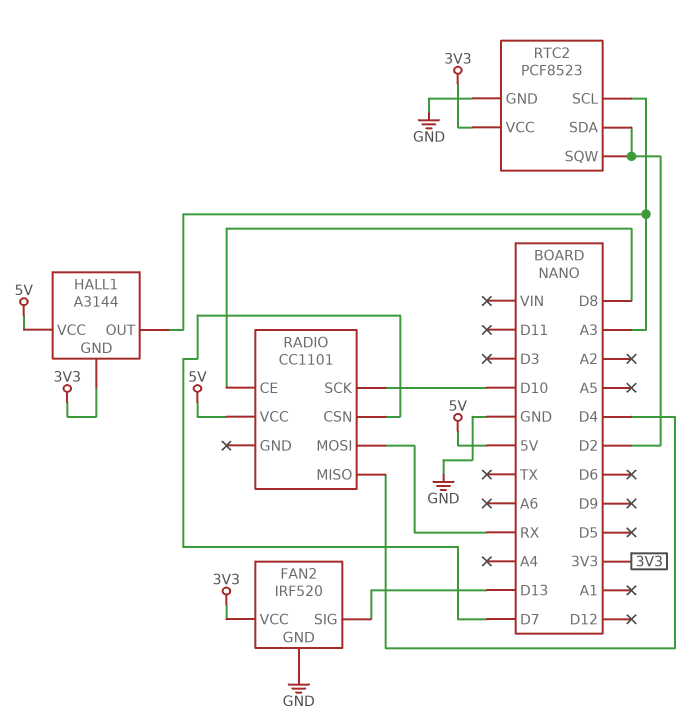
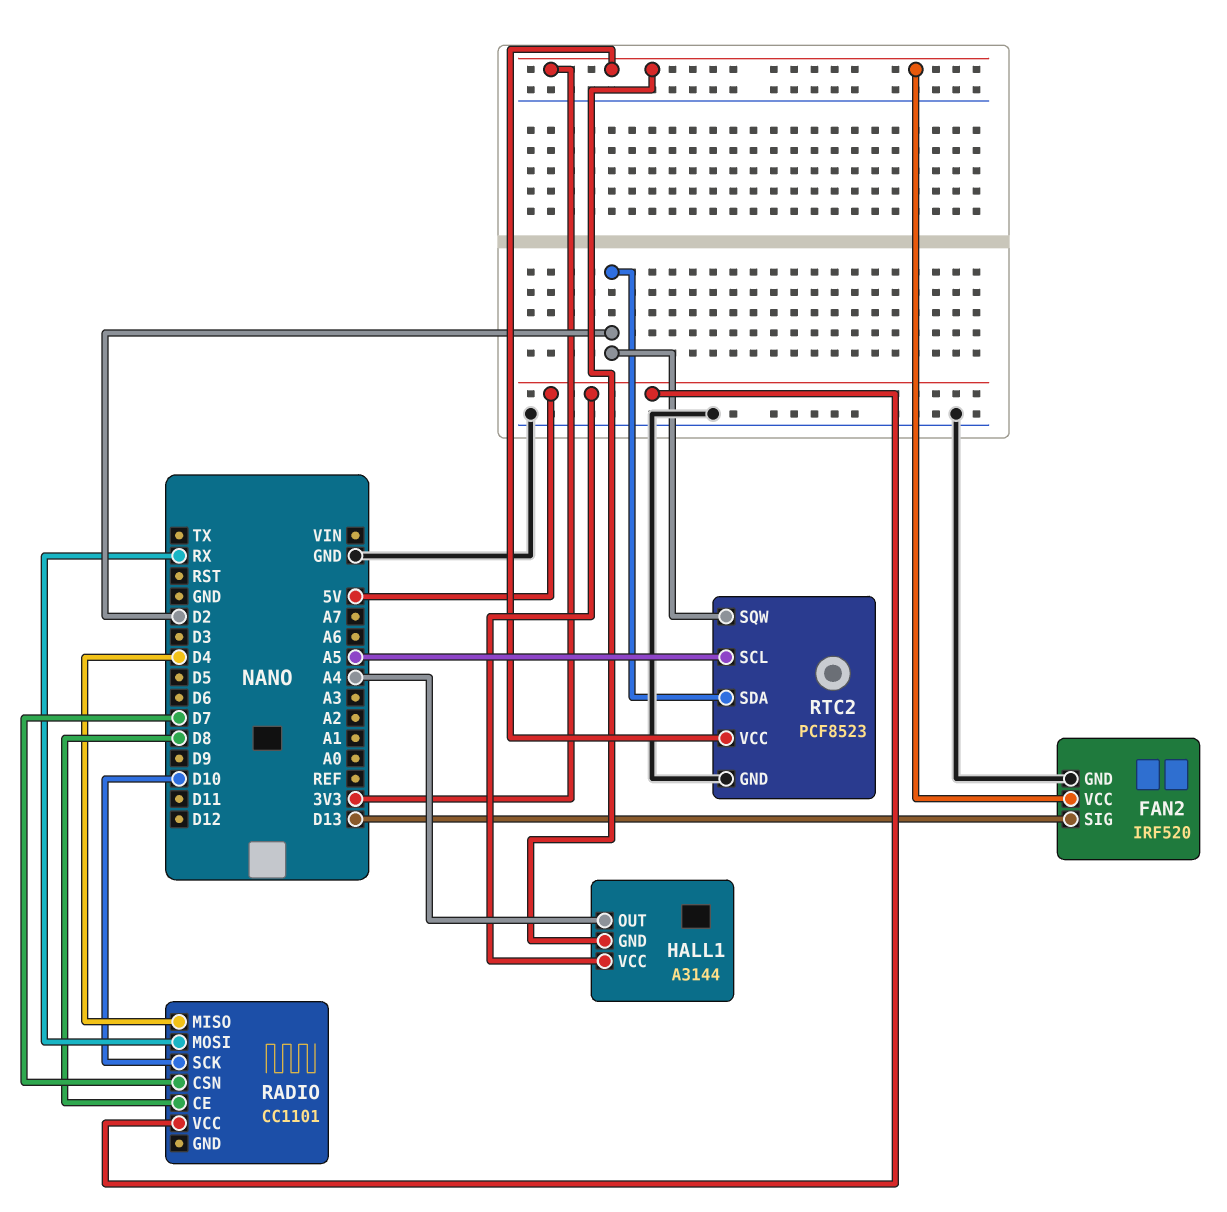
HALL1 pin OUT: A3 -> A4
RTC2 pin SCL: A3 -> A5

